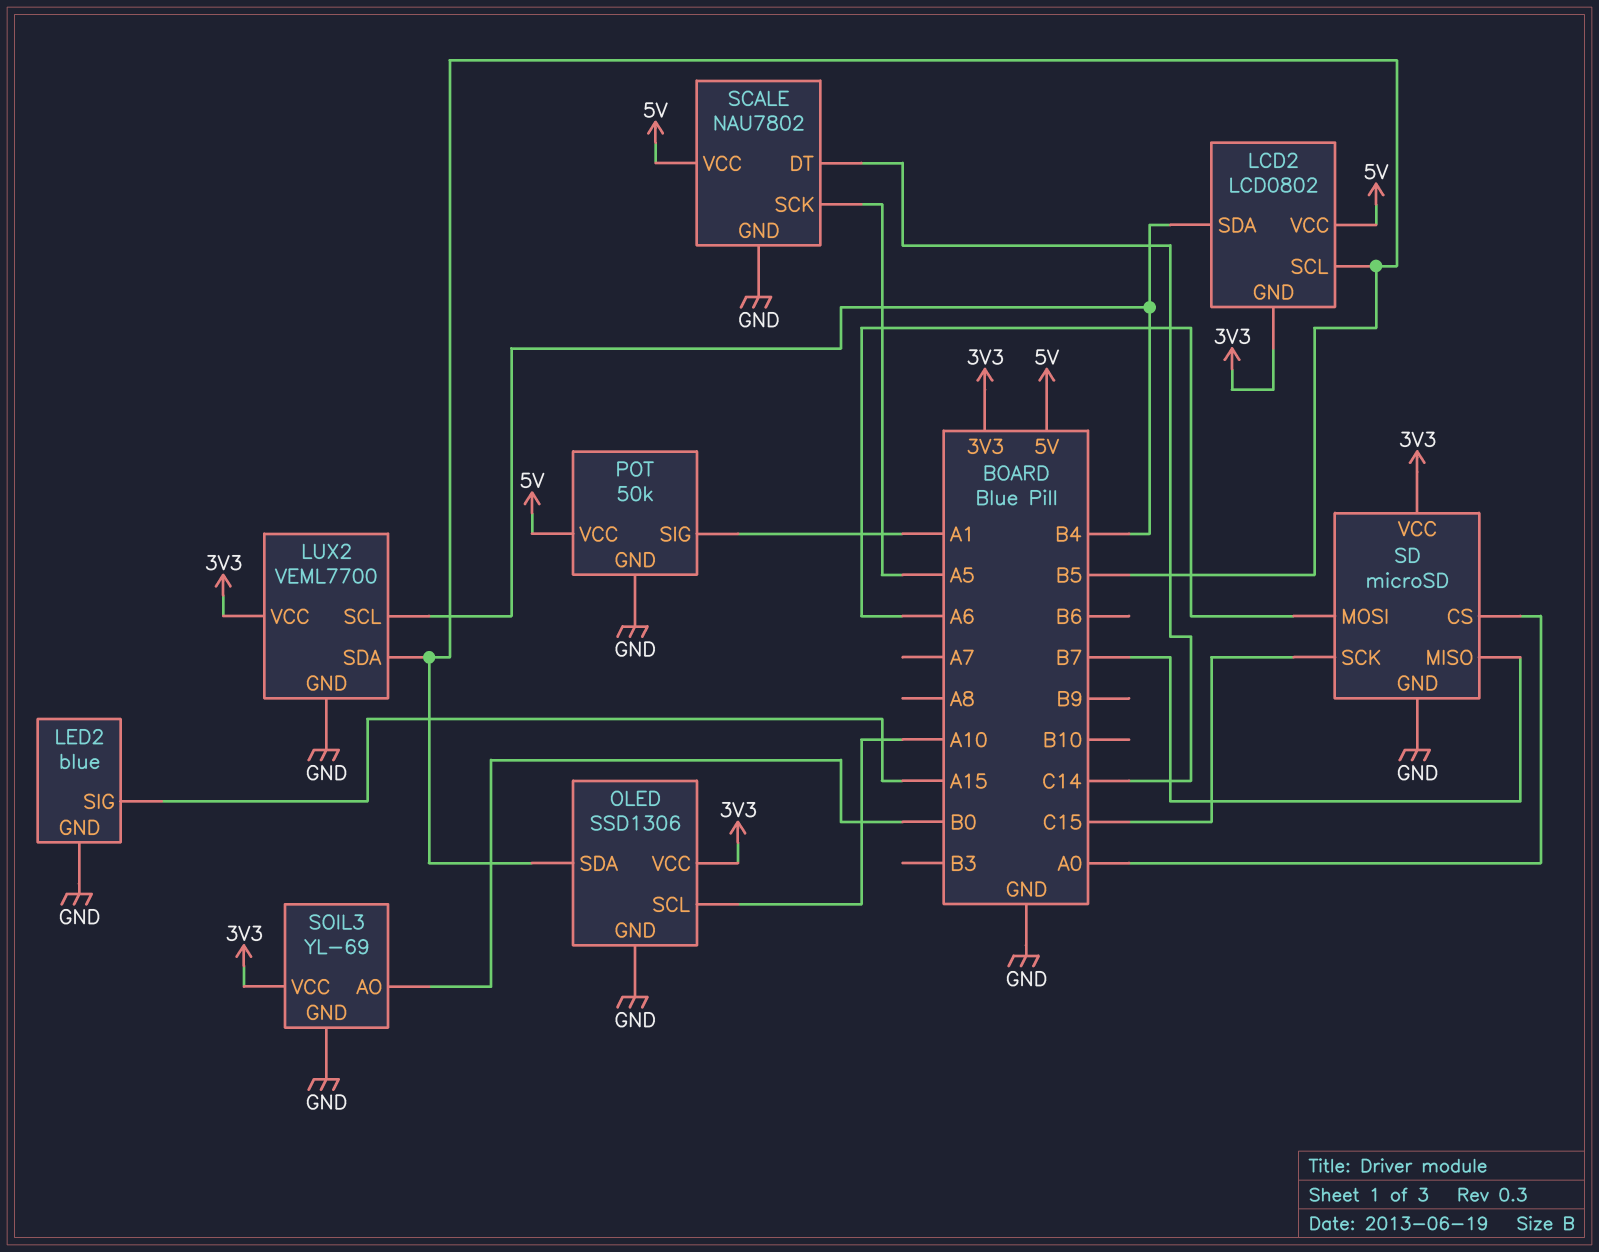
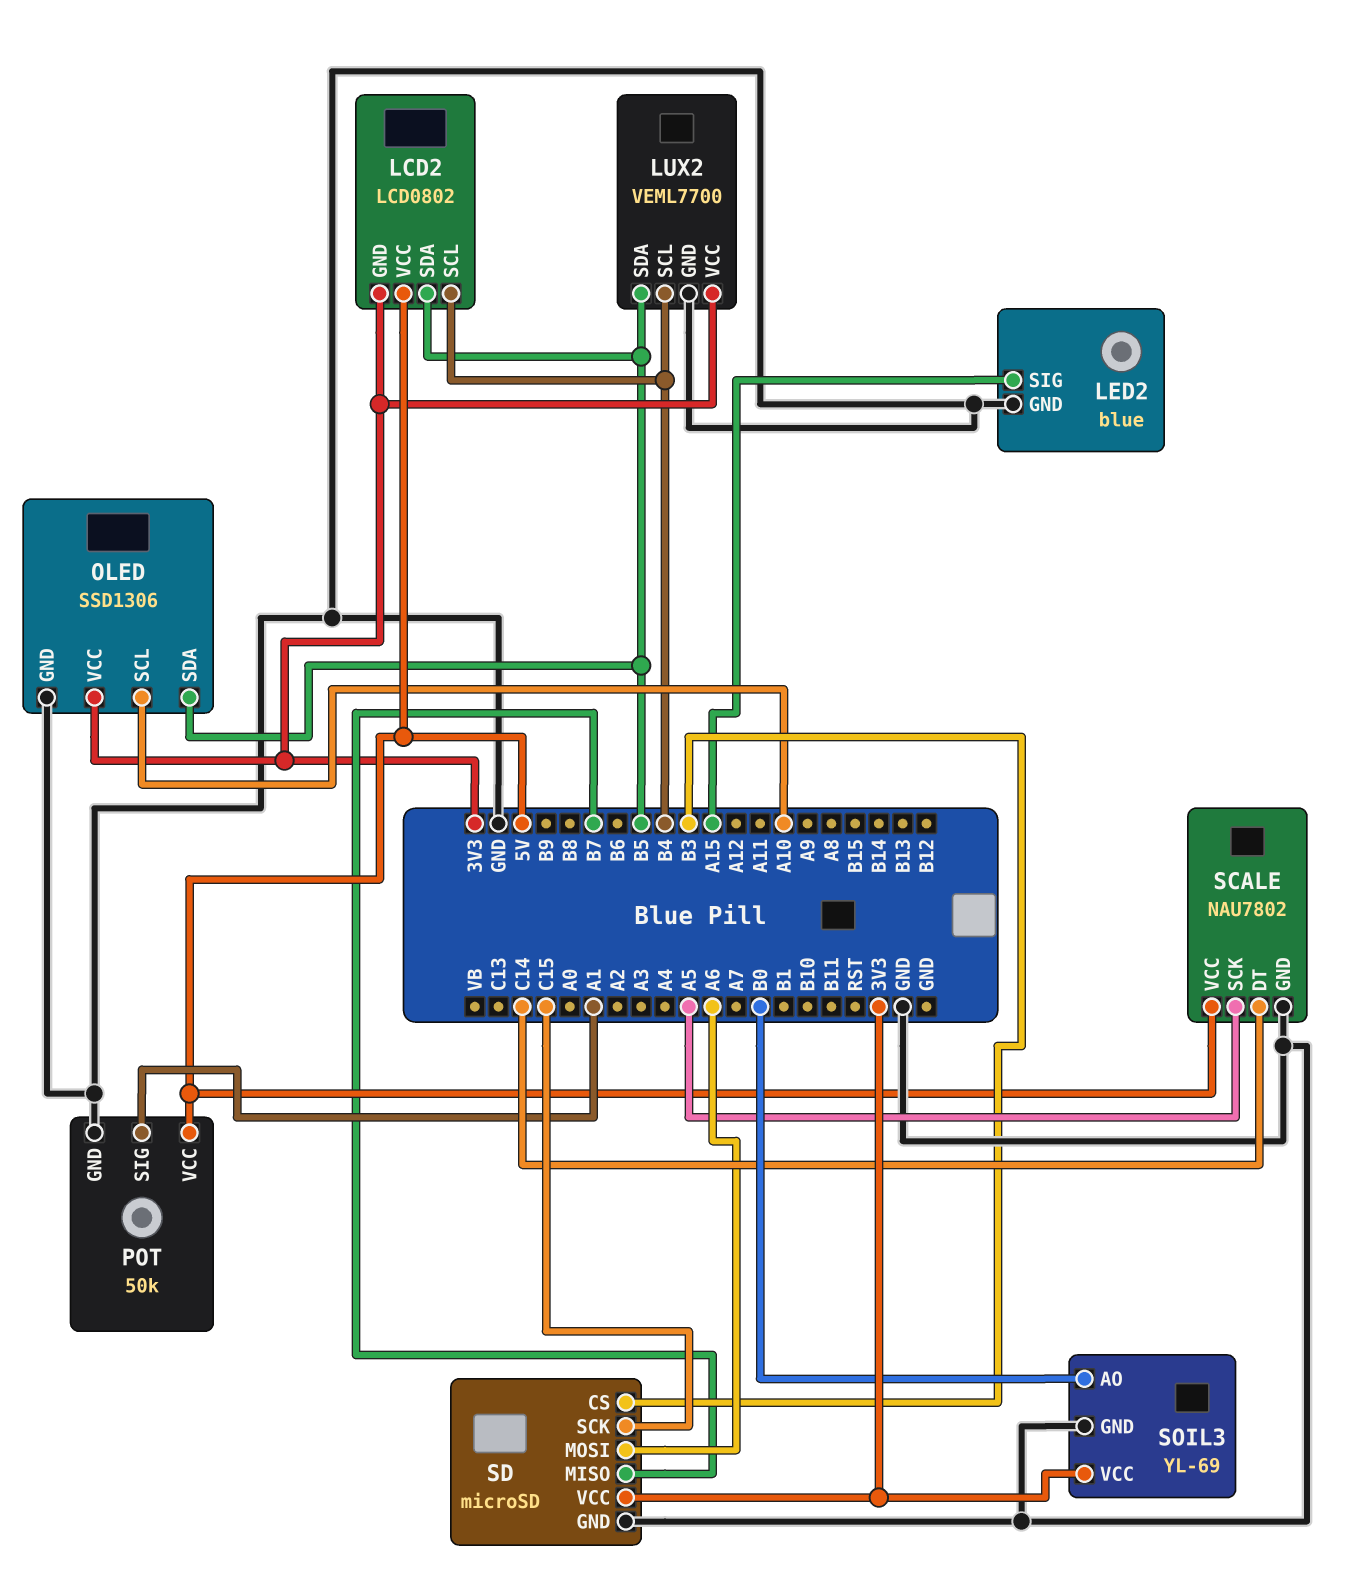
LCD2 pin SCL: B5 -> B4
LCD2 pin SDA: B4 -> B5
SD pin CS: A0 -> B3

